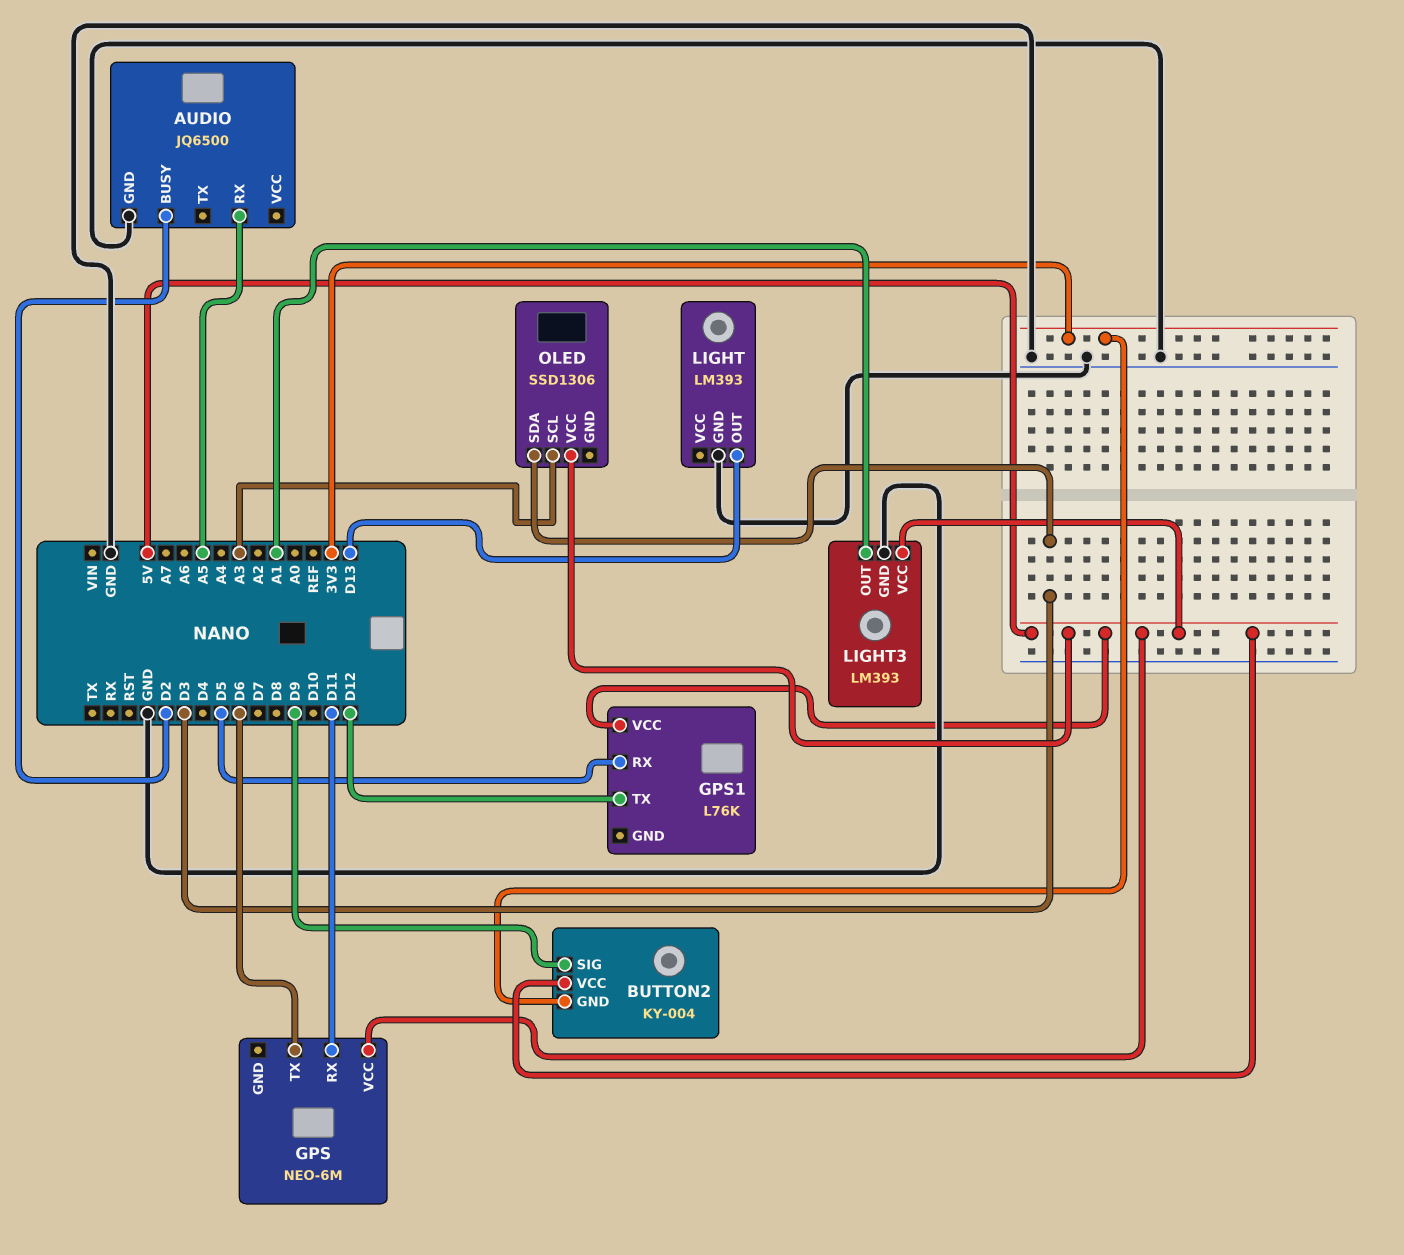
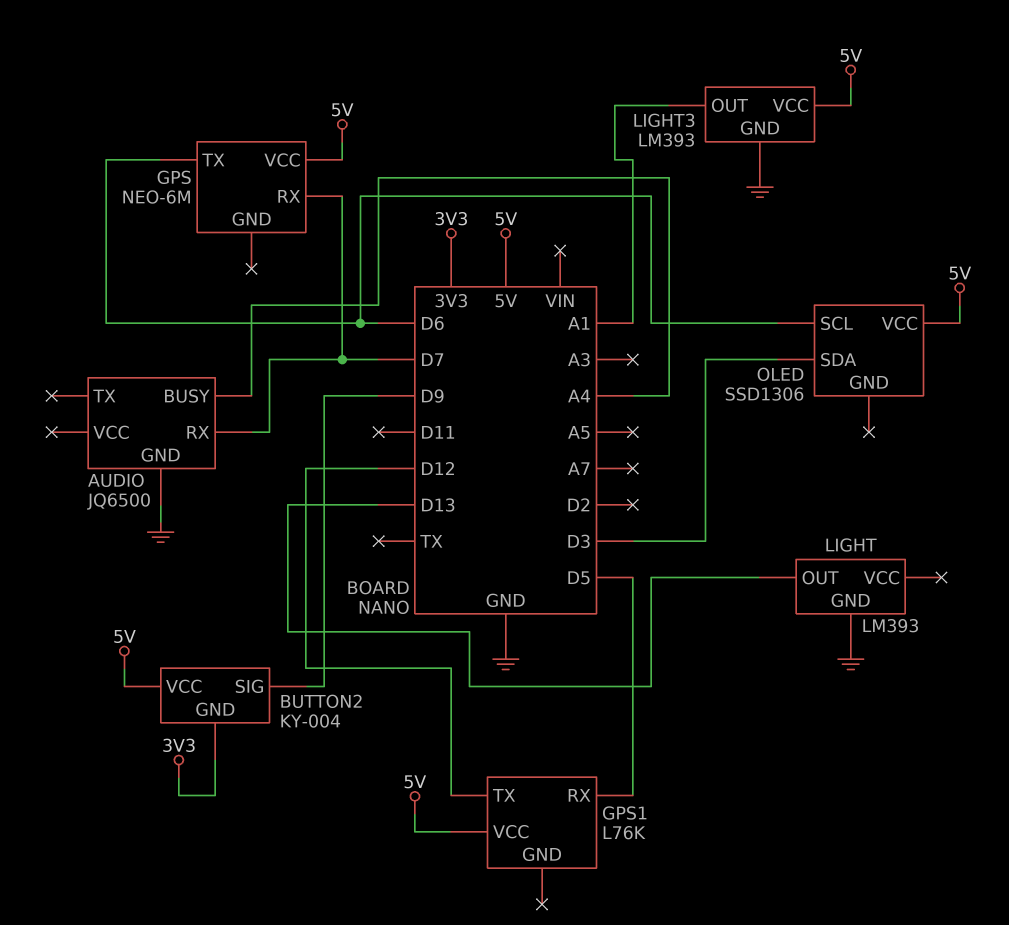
AUDIO pin BUSY: D2 -> A4
AUDIO pin RX: A5 -> D7
GPS pin RX: D11 -> D7
OLED pin SCL: A3 -> D6

